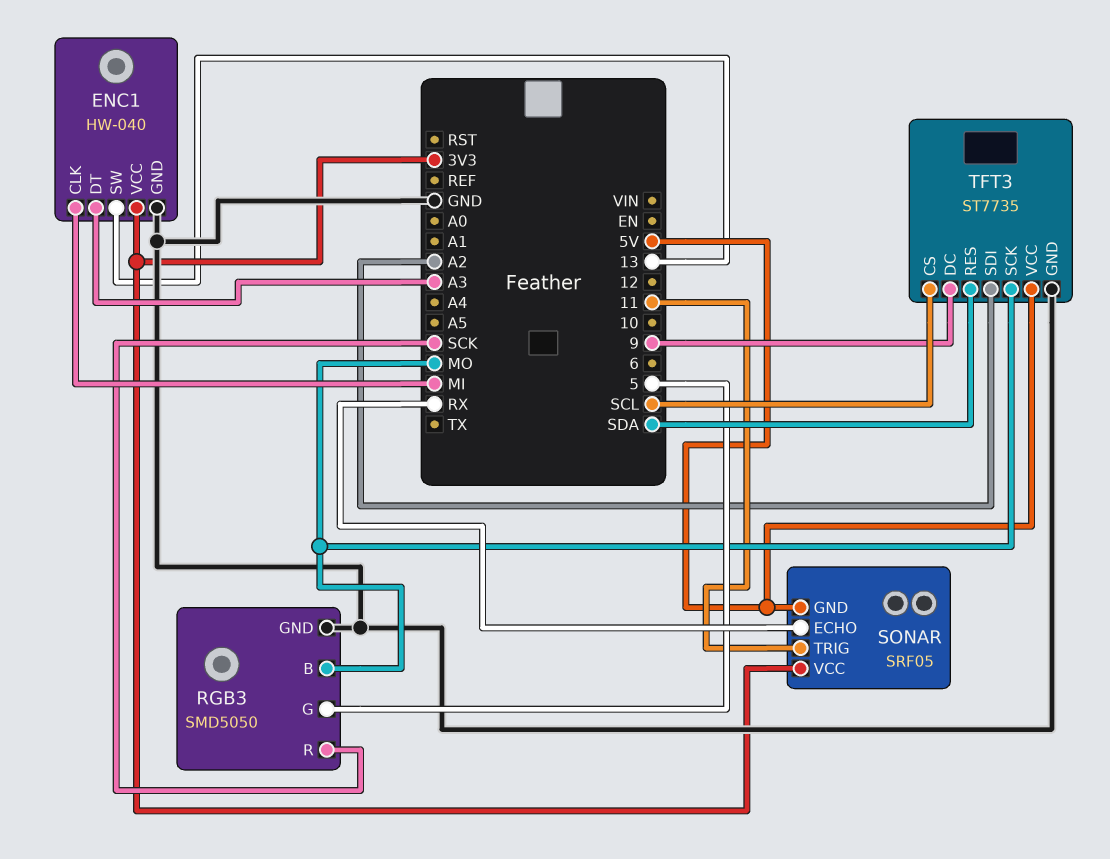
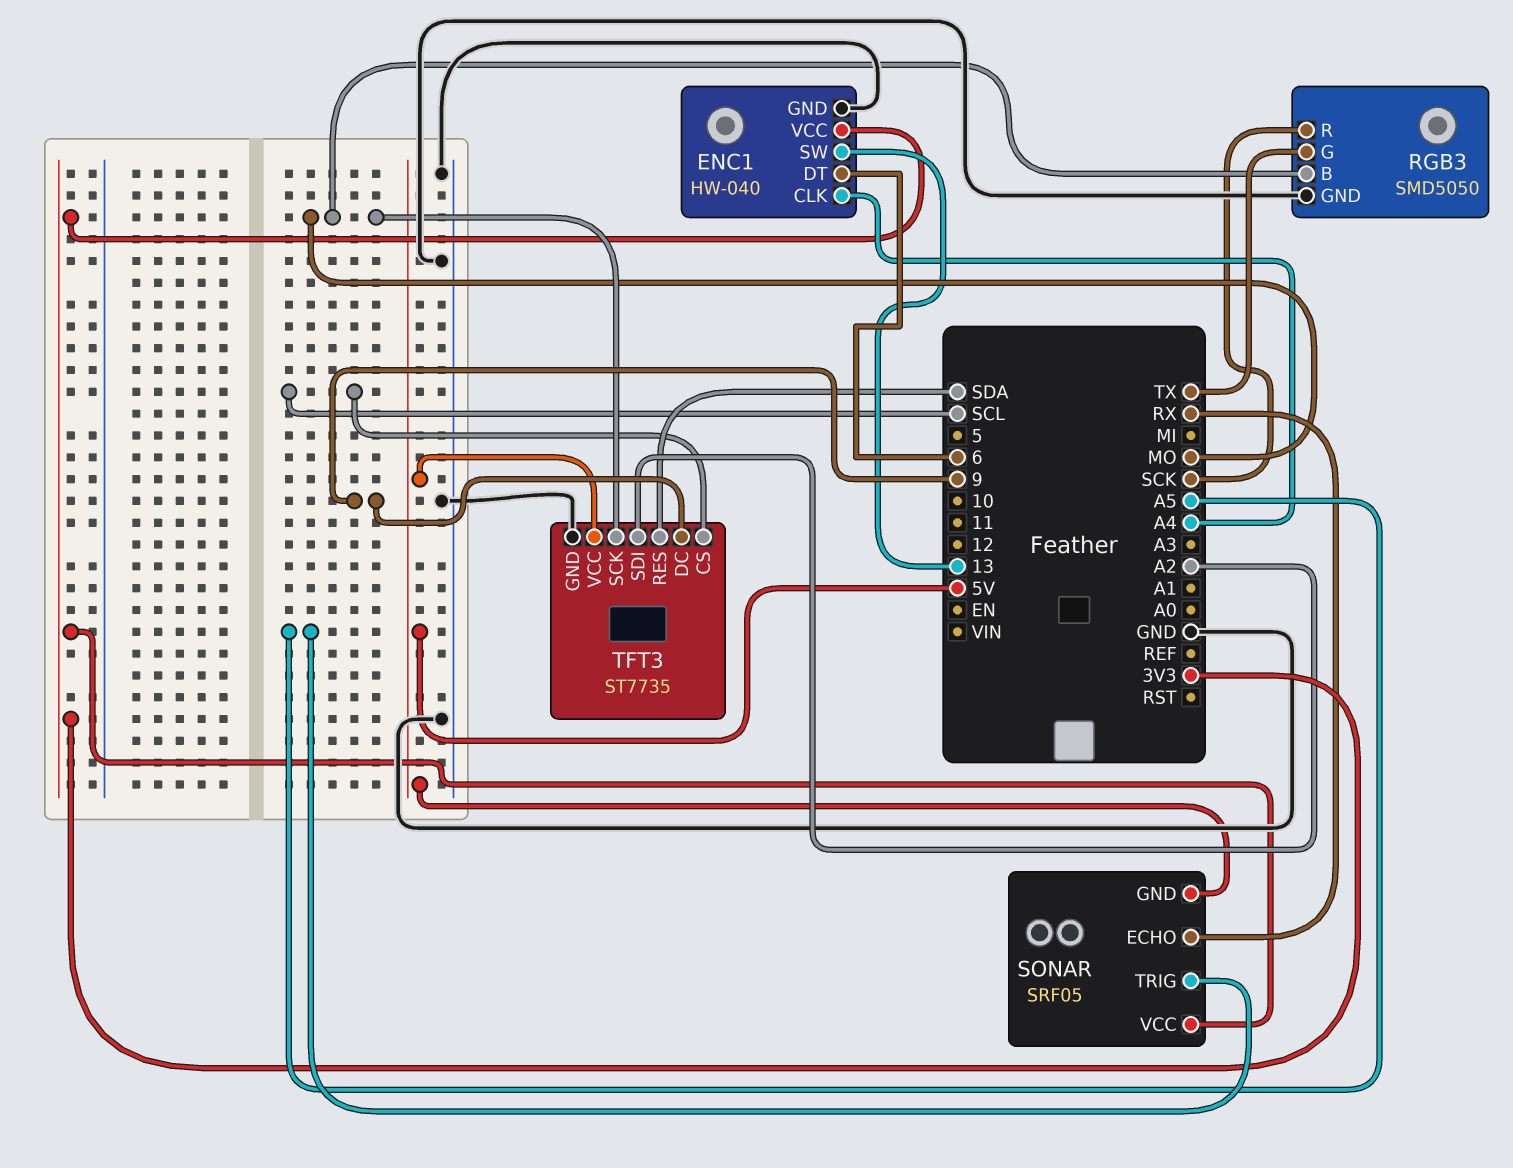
ENC1 pin CLK: MI -> A4
ENC1 pin DT: A3 -> 6
RGB3 pin G: 5 -> TX
SONAR pin TRIG: 11 -> A5

